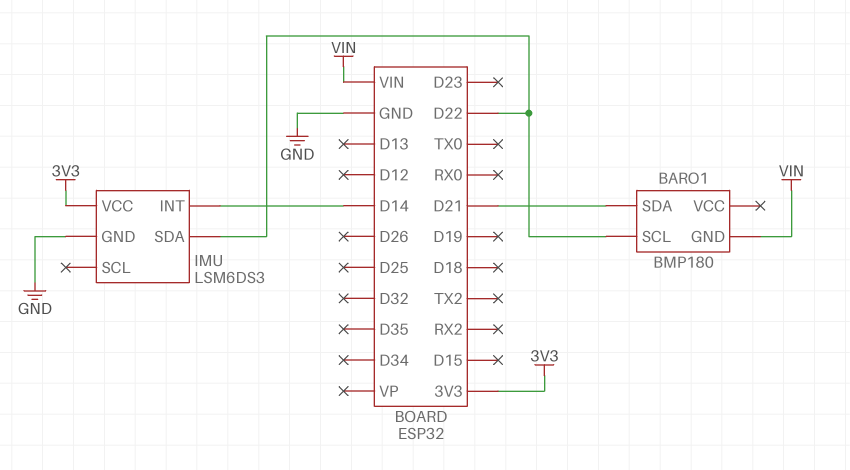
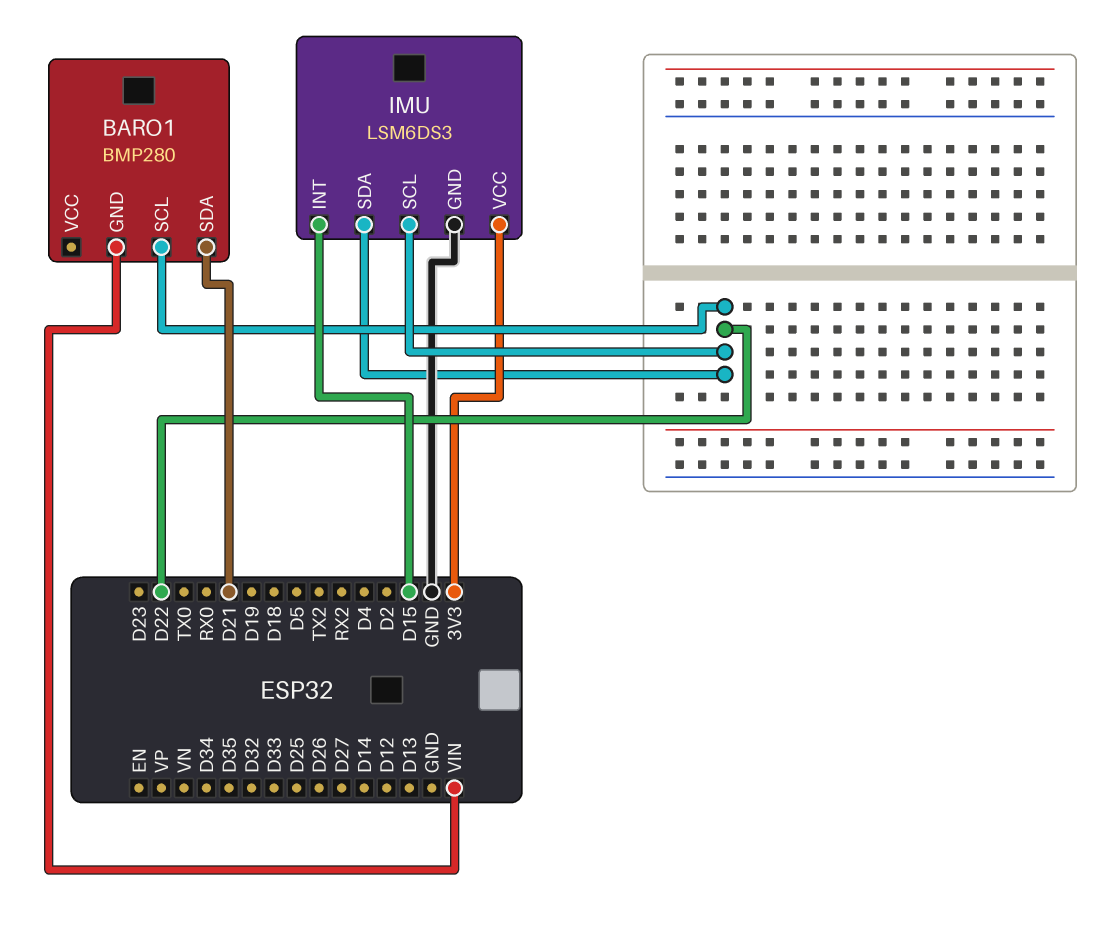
BARO1: BMP180 -> BMP280
IMU pin INT: D14 -> D15
IMU pin SCL: none -> D22

